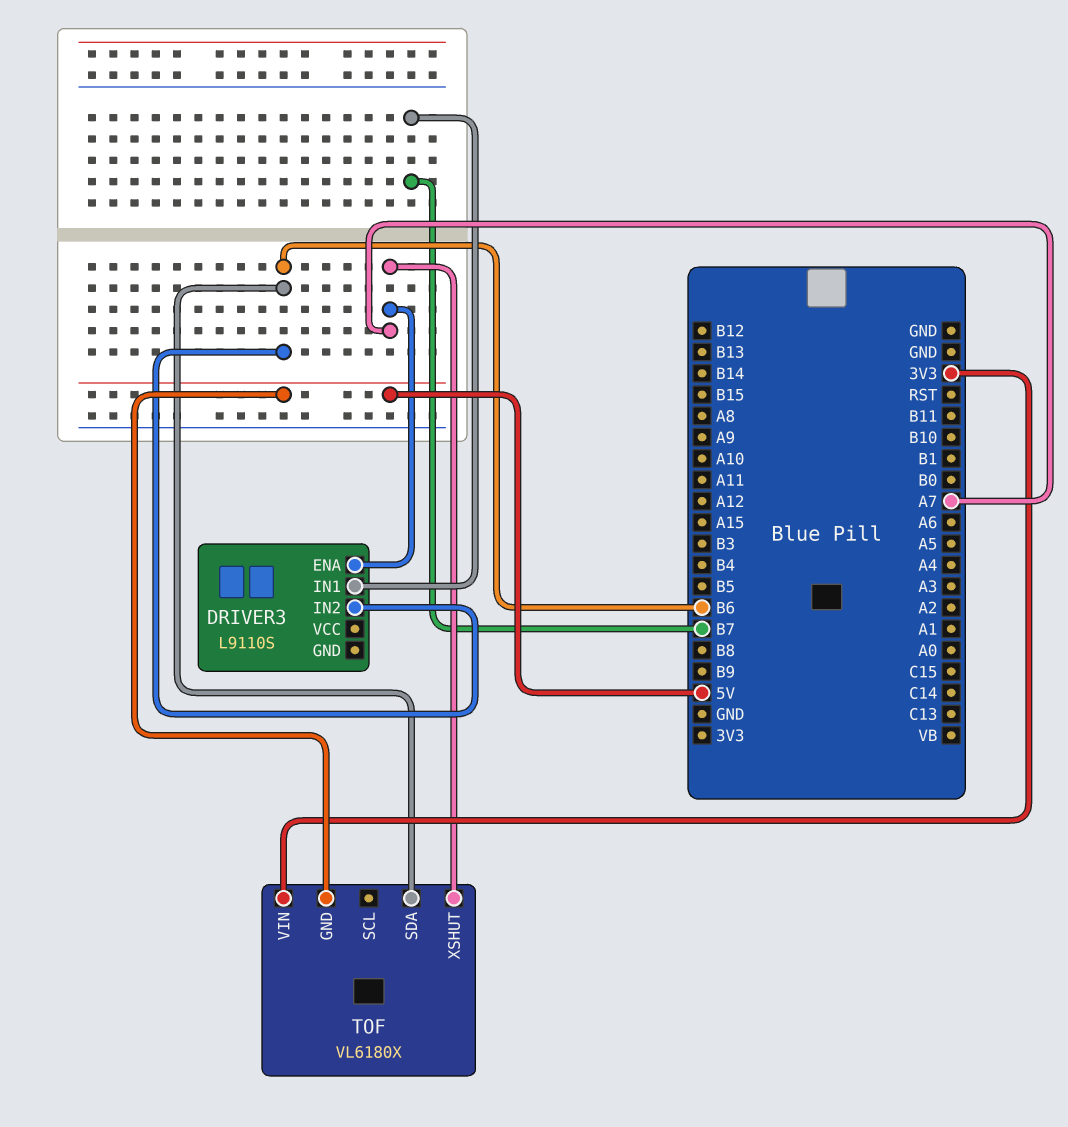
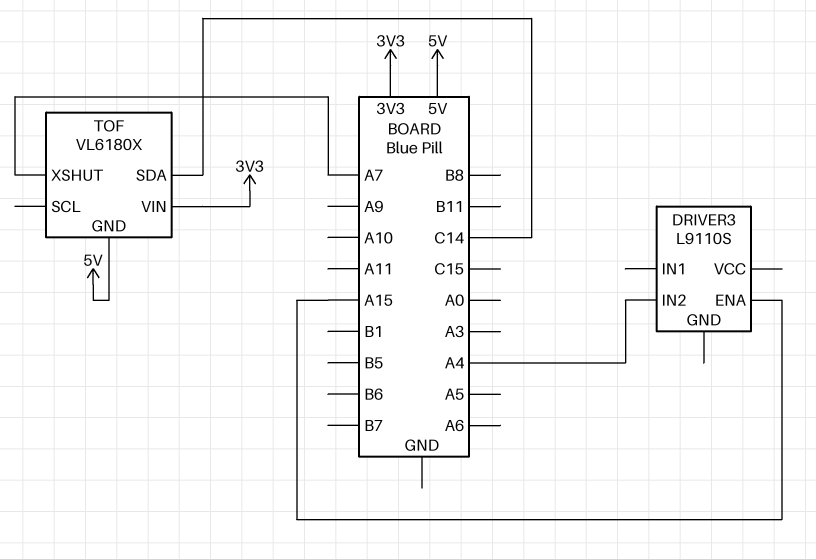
DRIVER3 pin ENA: A7 -> A15
DRIVER3 pin IN1: B7 -> none
DRIVER3 pin IN2: B6 -> A4
TOF pin SDA: B6 -> C14

